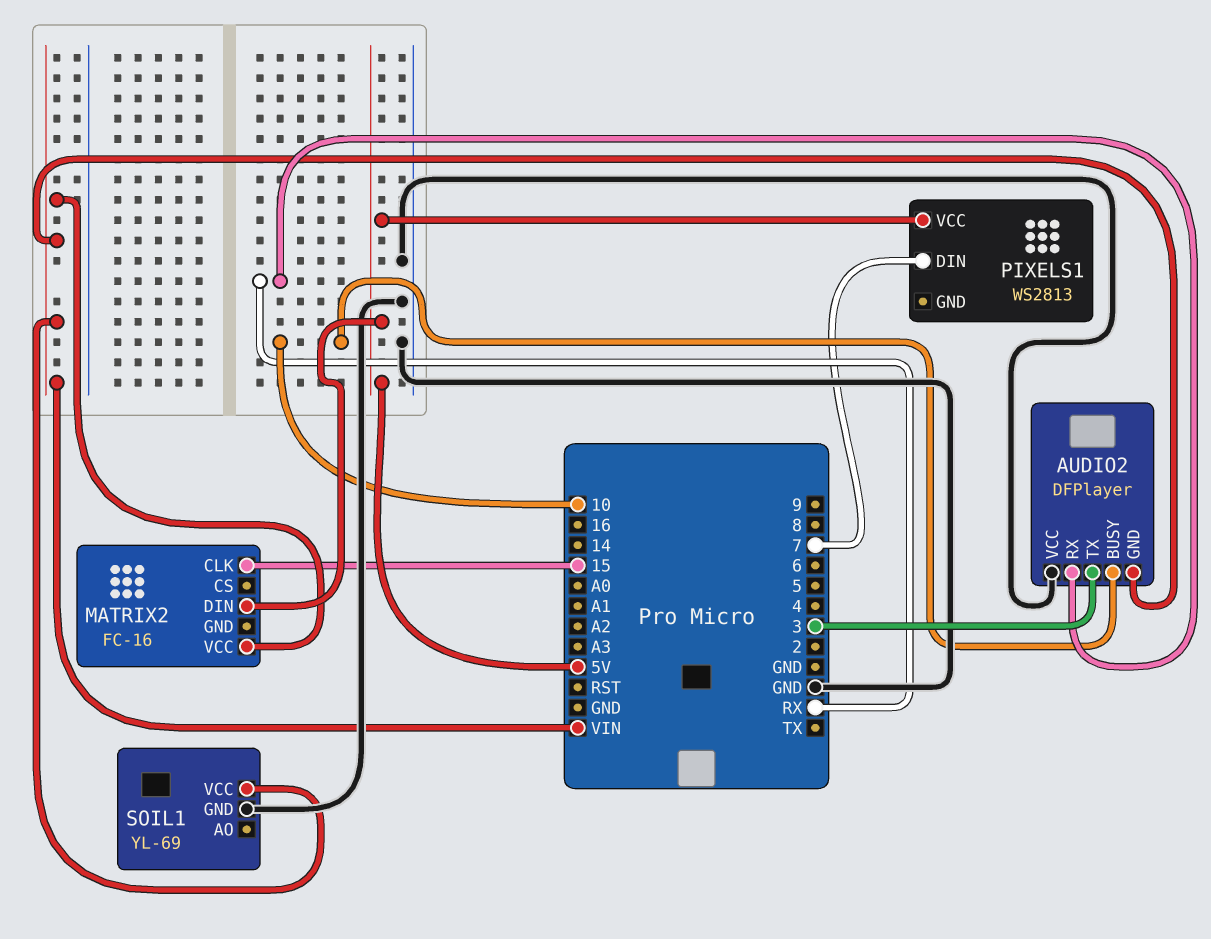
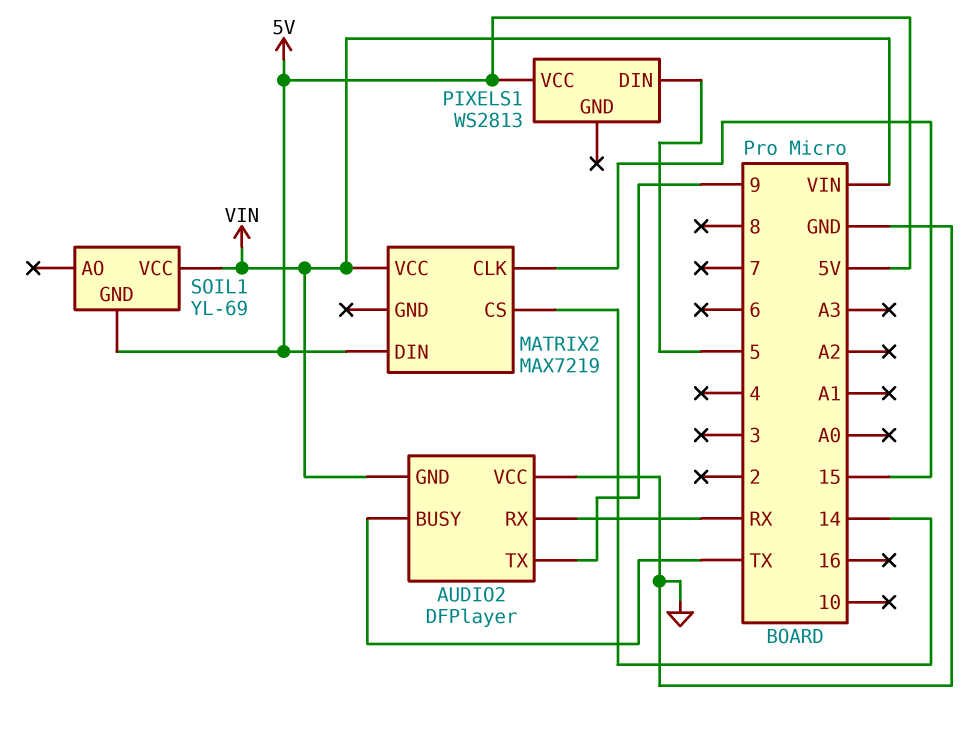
AUDIO2 pin BUSY: 10 -> TX
AUDIO2 pin TX: 3 -> 9
MATRIX2: FC-16 -> MAX7219
MATRIX2 pin CS: none -> 14
PIXELS1 pin DIN: 7 -> 5
SOIL1 pin GND: GND -> 5V

